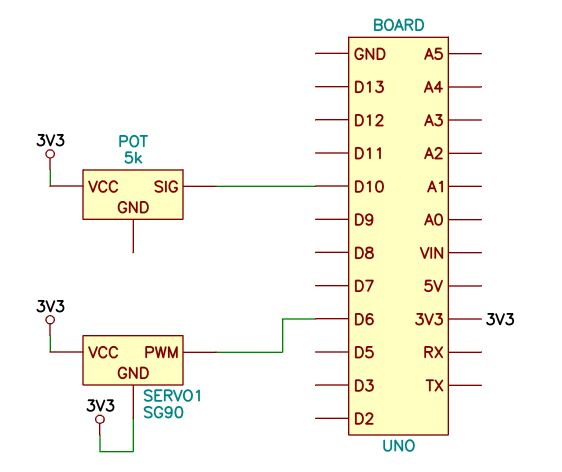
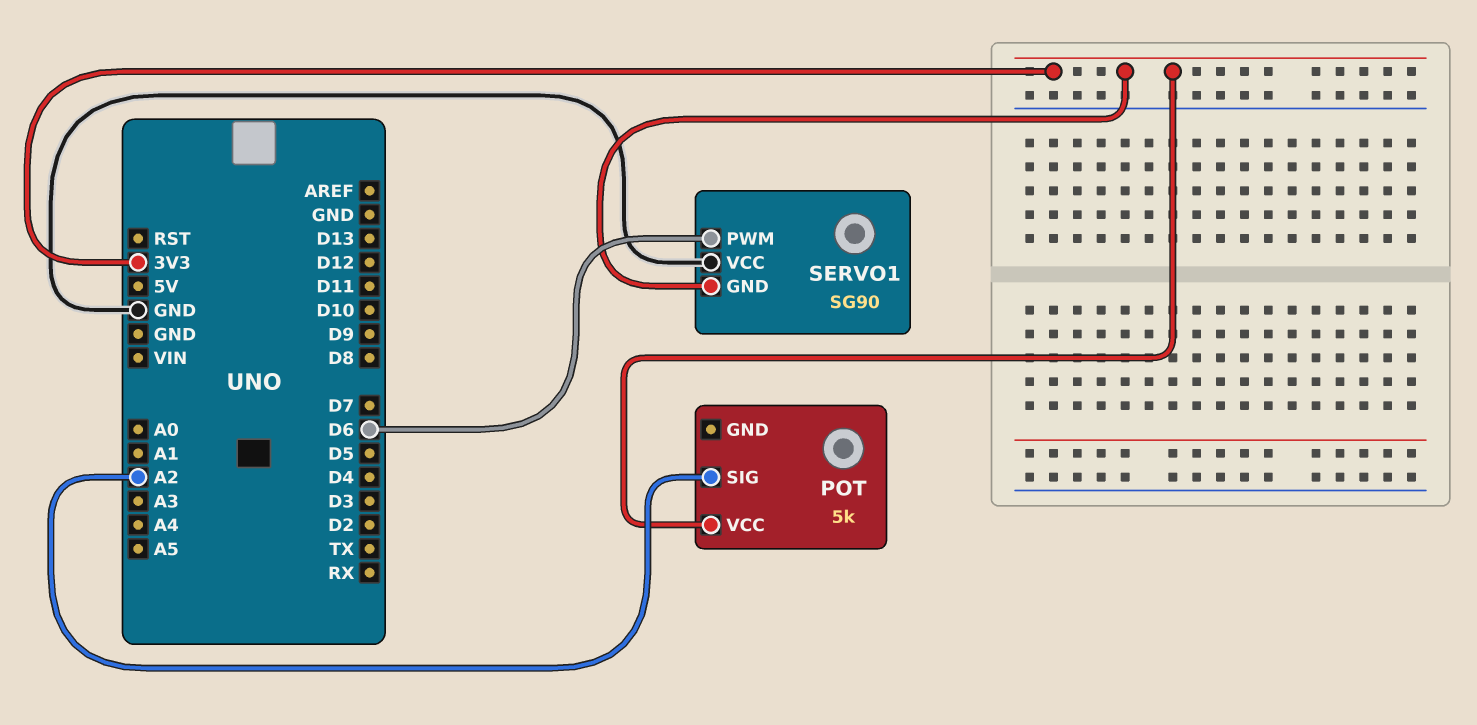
POT pin SIG: D10 -> A2
SERVO1 pin VCC: 3V3 -> GND

